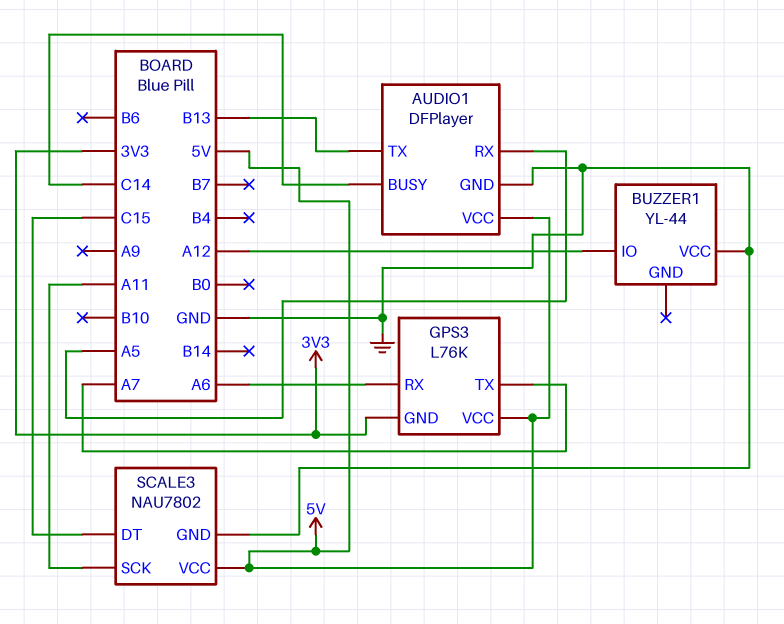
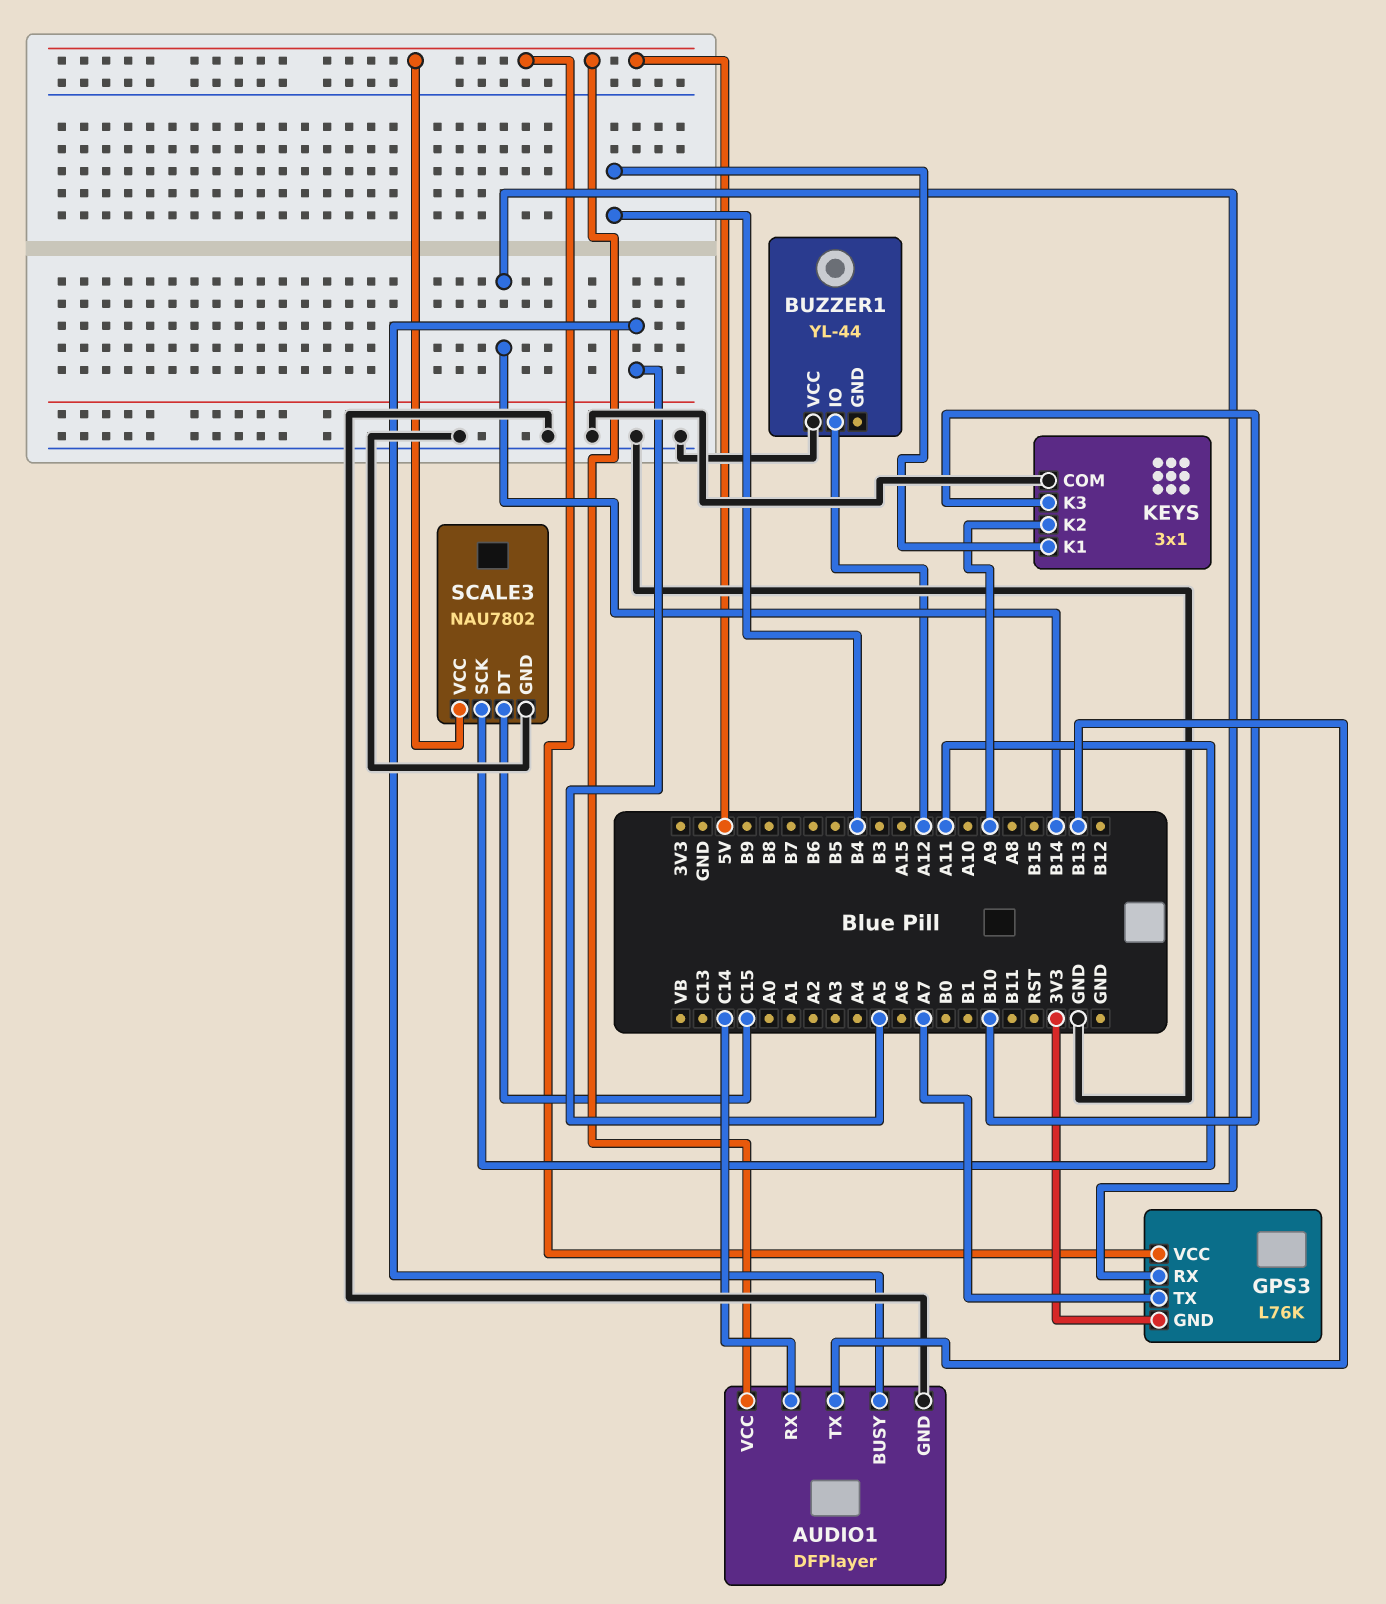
AUDIO1 pin BUSY: C14 -> A5
AUDIO1 pin RX: A5 -> C14
GPS3 pin RX: A6 -> B14
KEYS: none -> 3x1
KEYS pin COM: none -> GND
KEYS pin K1: none -> B4
KEYS pin K2: none -> A9
KEYS pin K3: none -> B10

